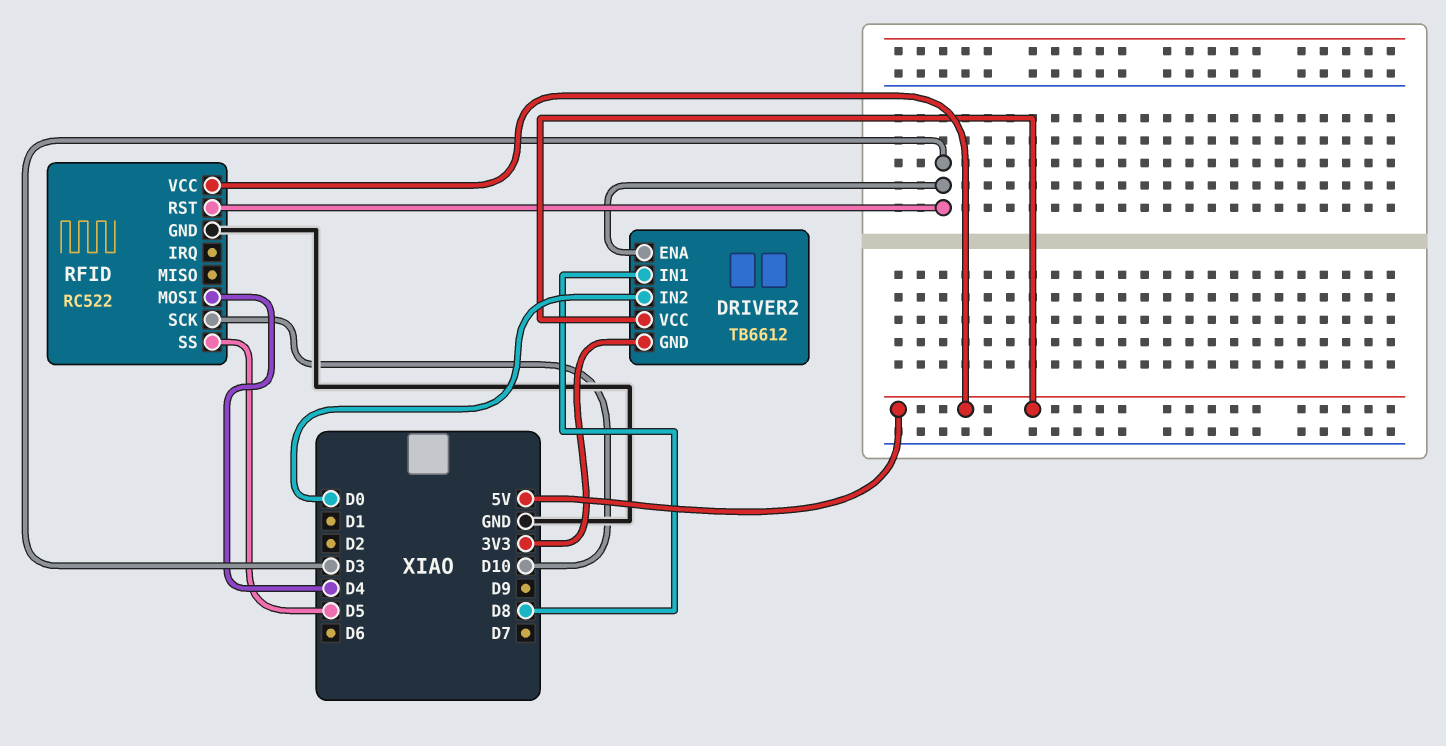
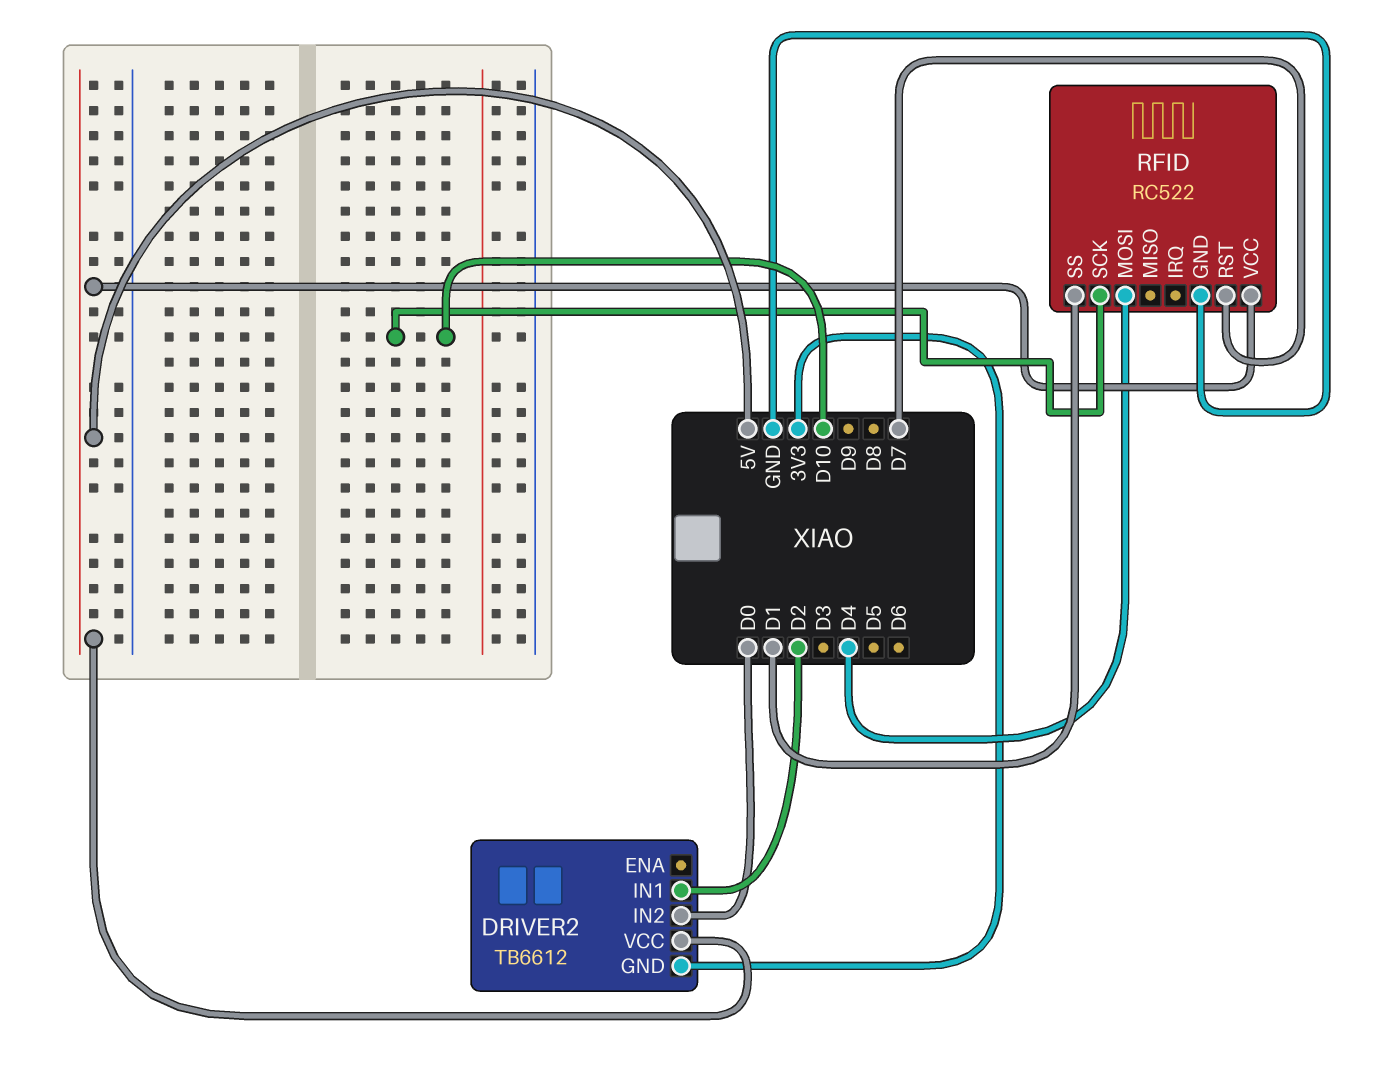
DRIVER2 pin ENA: D3 -> none
DRIVER2 pin IN1: D8 -> D2
RFID pin RST: D3 -> D7
RFID pin SS: D5 -> D1

